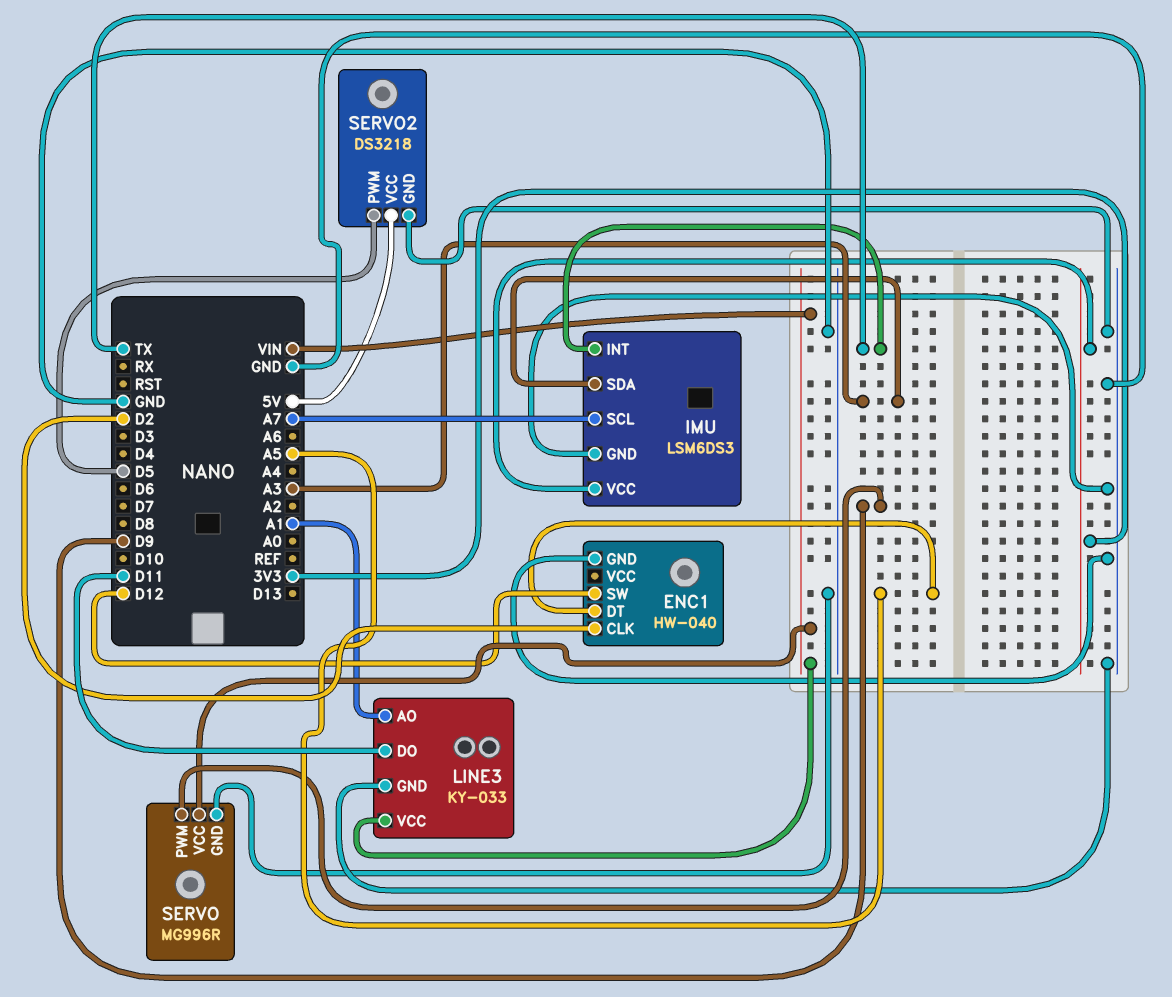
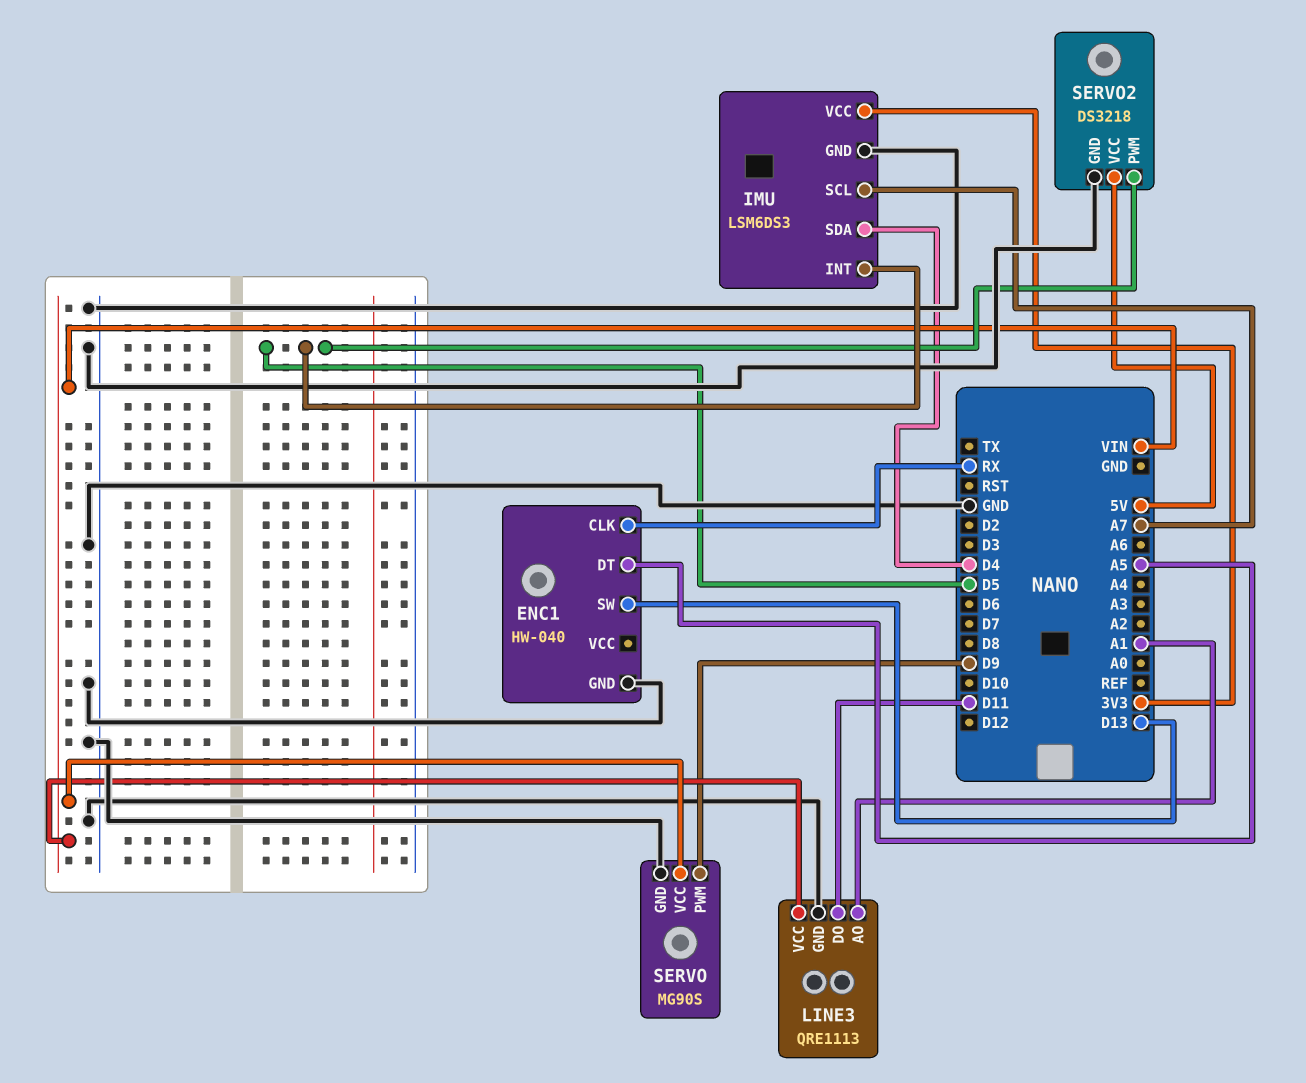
ENC1 pin CLK: D2 -> RX
ENC1 pin SW: D12 -> D13
IMU pin INT: TX -> D5
IMU pin SDA: A3 -> D4
LINE3: KY-033 -> QRE1113
SERVO: MG996R -> MG90S

